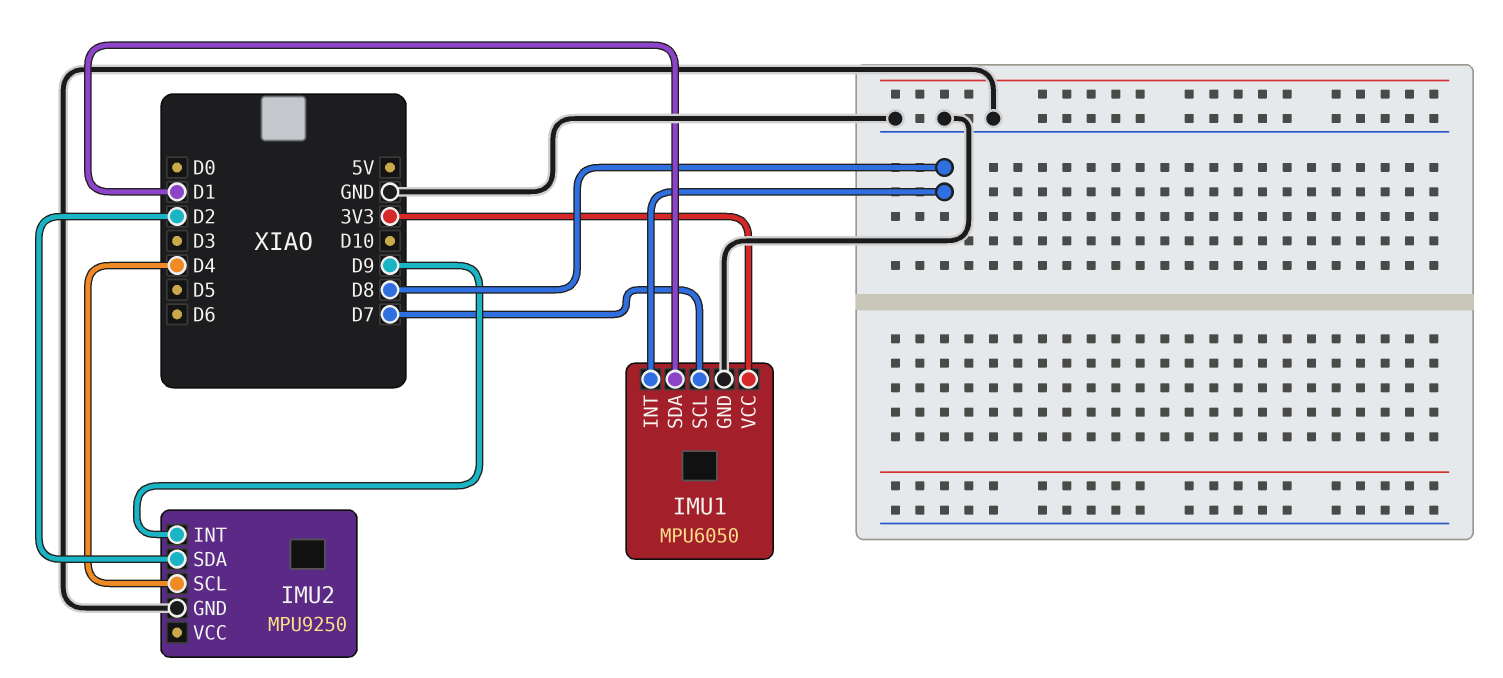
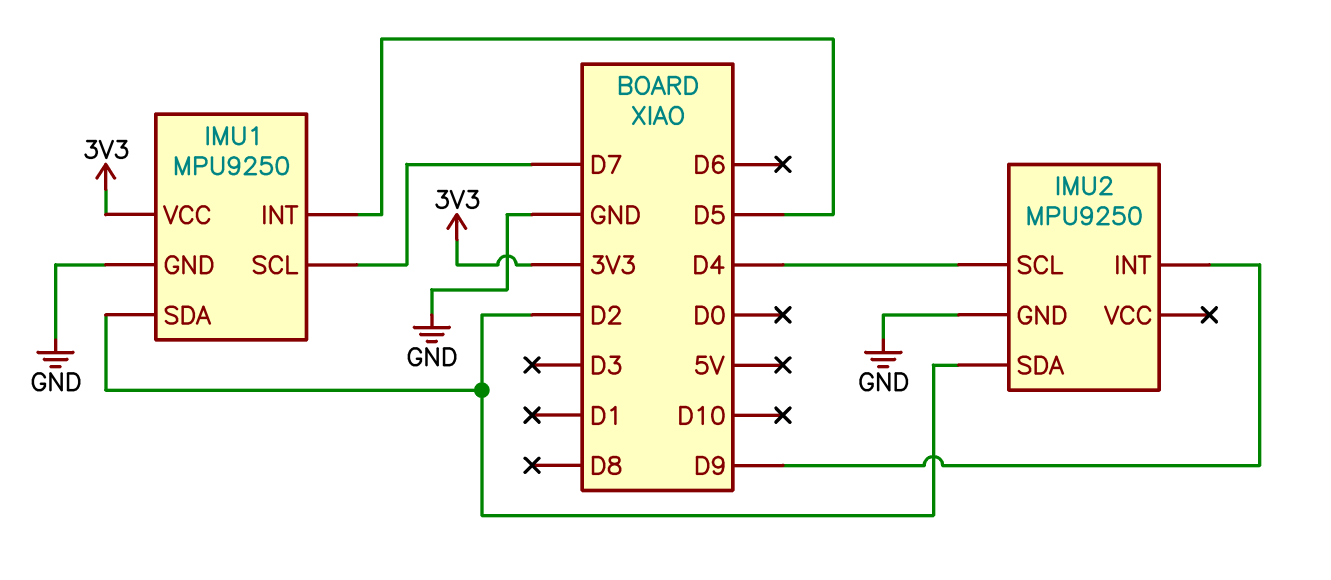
IMU1: MPU6050 -> MPU9250
IMU1 pin INT: D8 -> D5
IMU1 pin SDA: D1 -> D2

